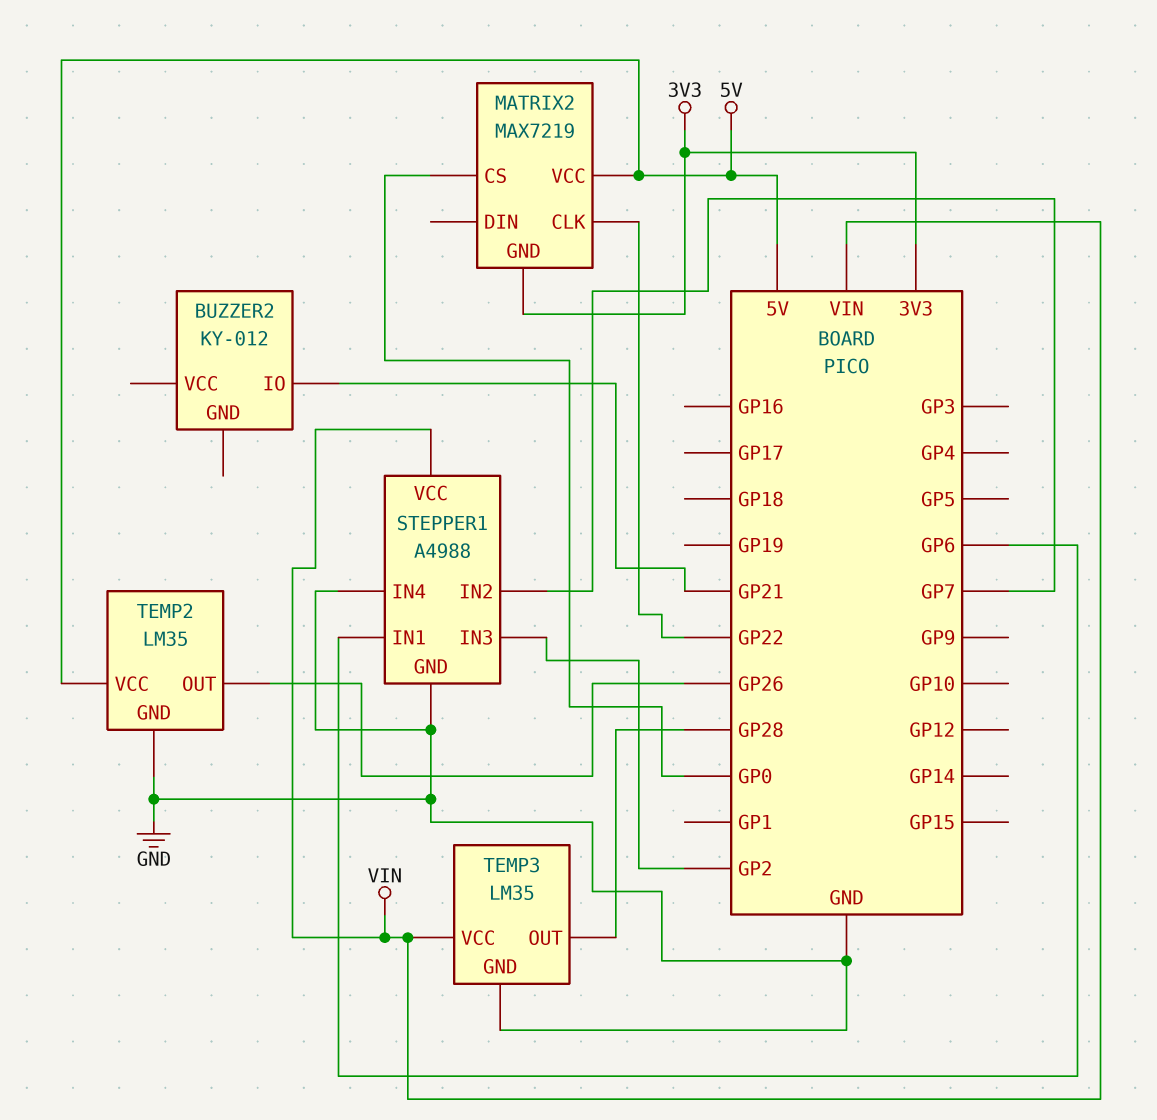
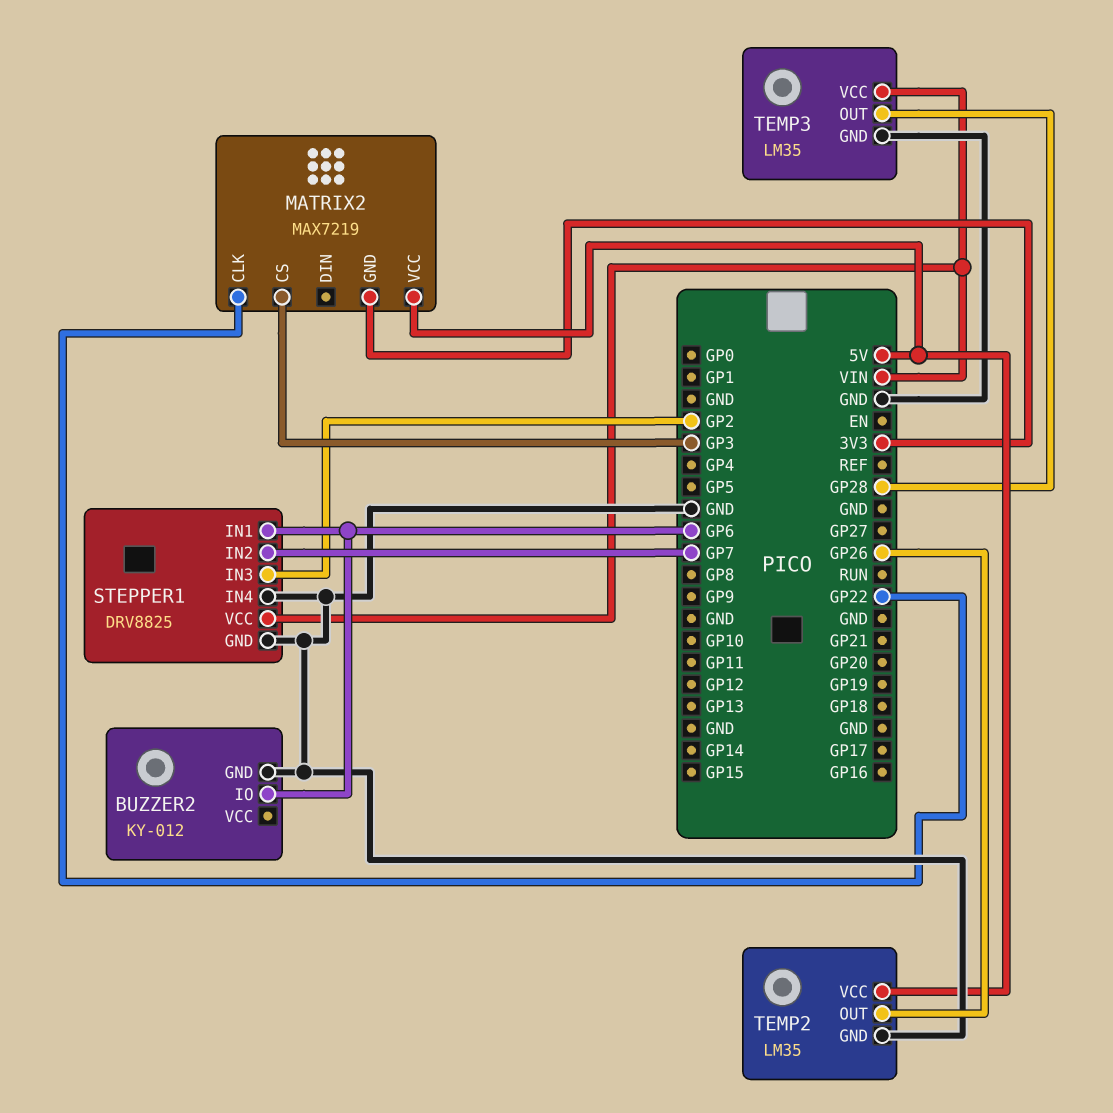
BUZZER2 pin GND: none -> GND
BUZZER2 pin IO: GP21 -> GP6
MATRIX2 pin CS: GP0 -> GP3
STEPPER1: A4988 -> DRV8825

